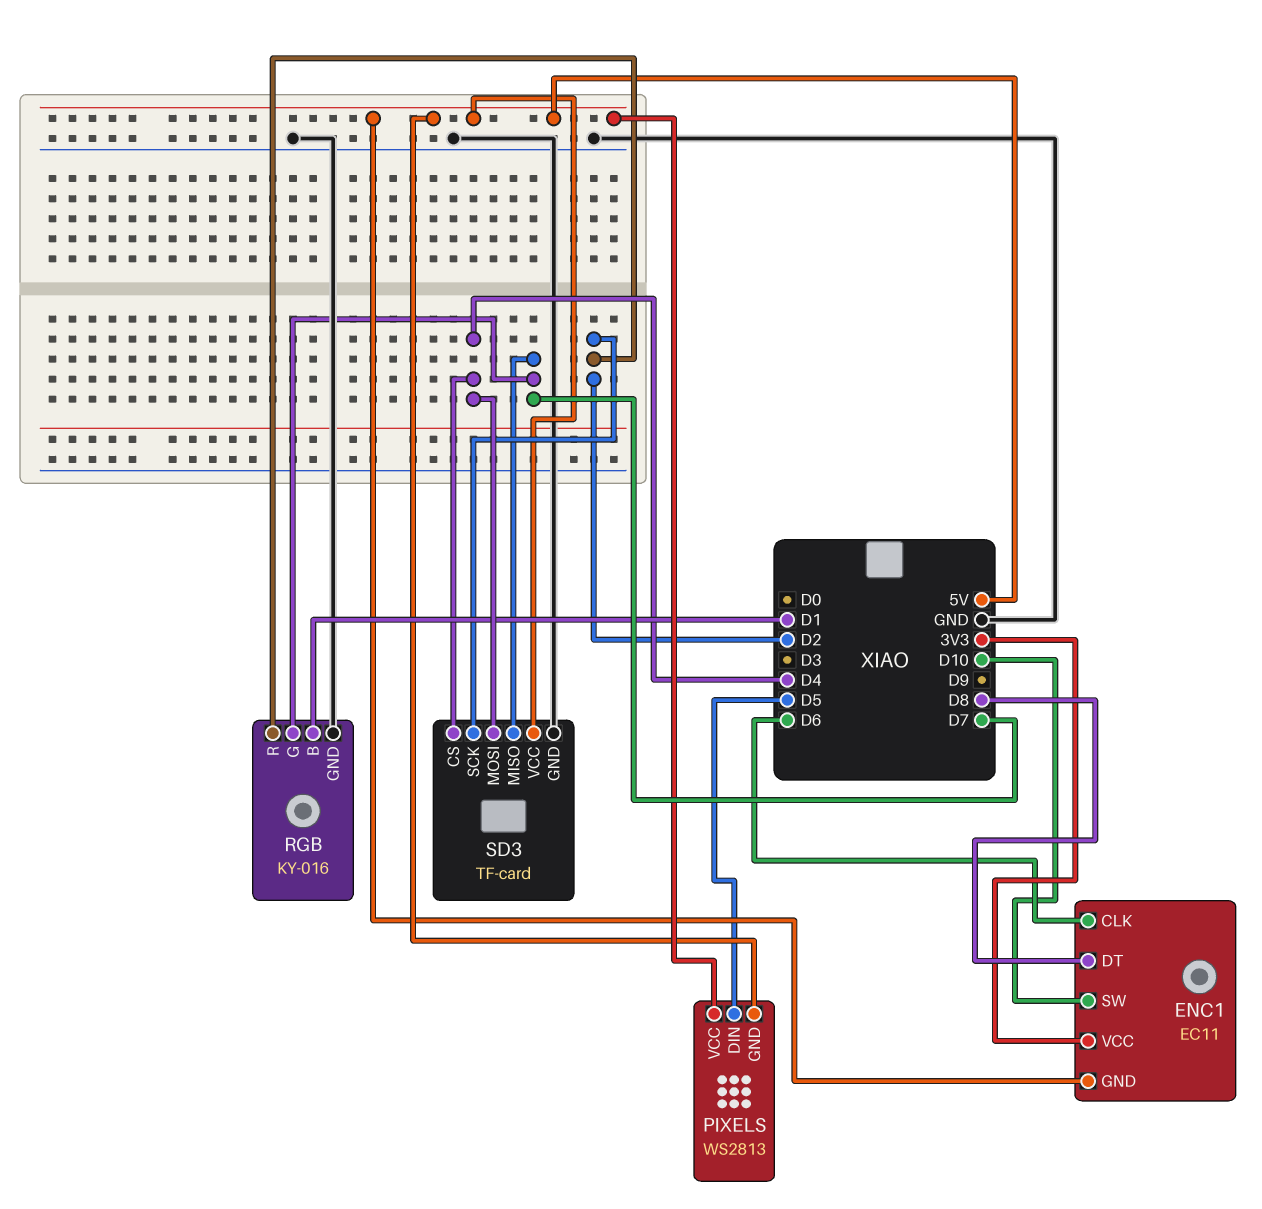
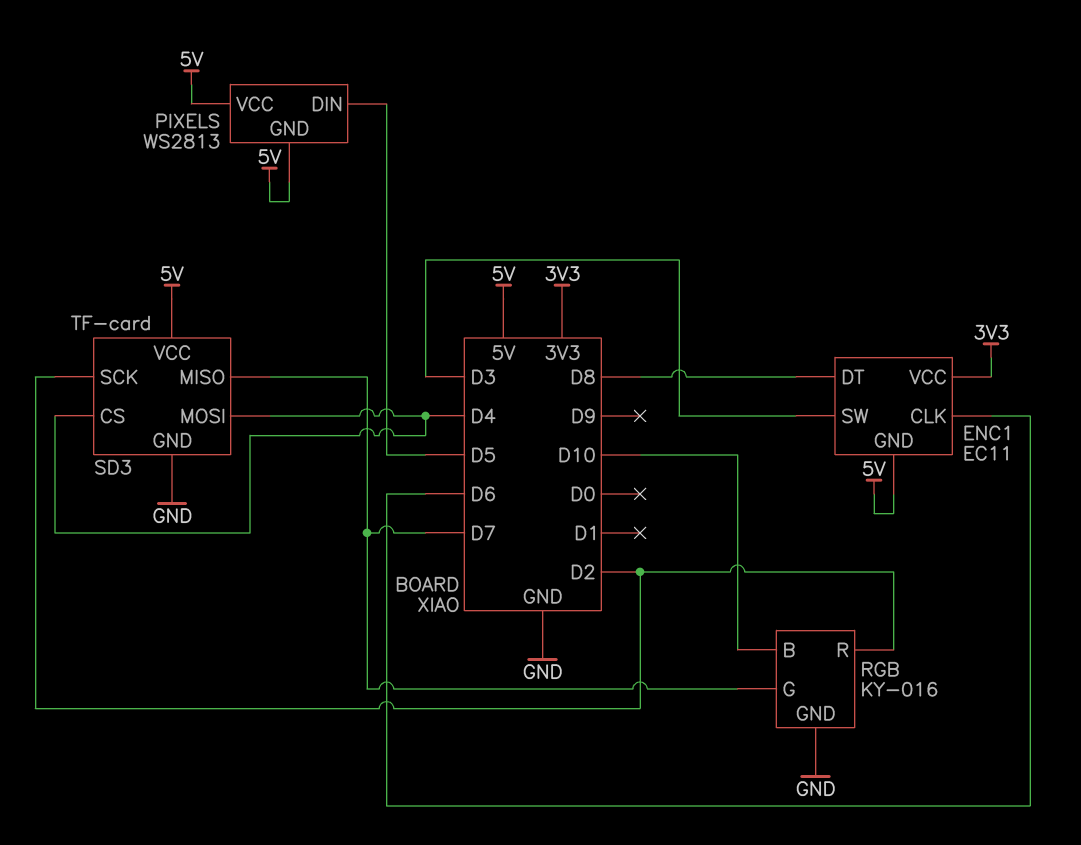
ENC1 pin SW: D10 -> D3
RGB pin B: D1 -> D10

